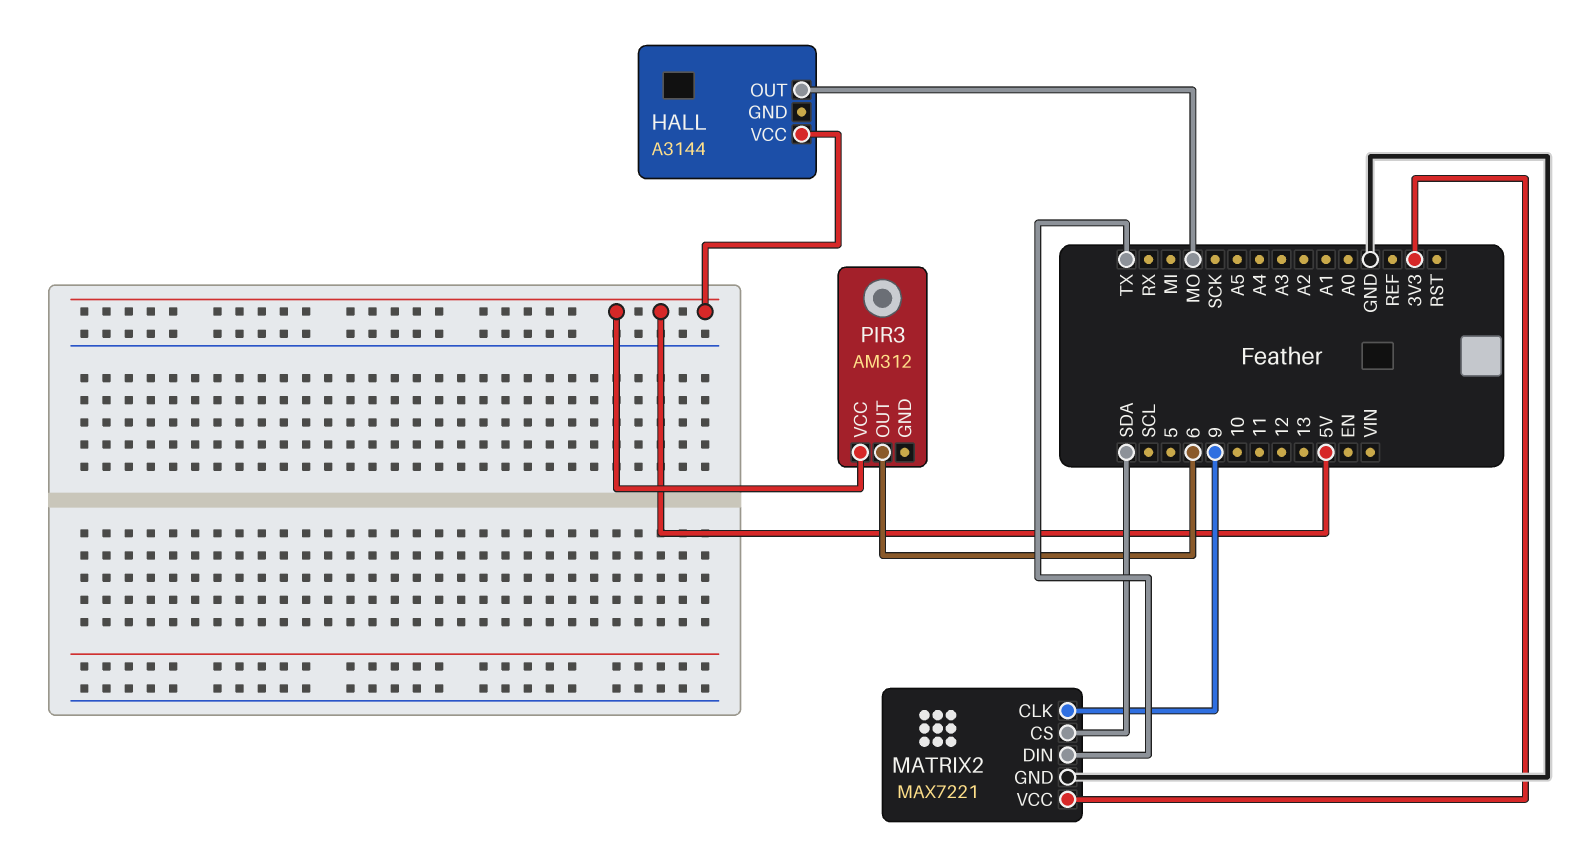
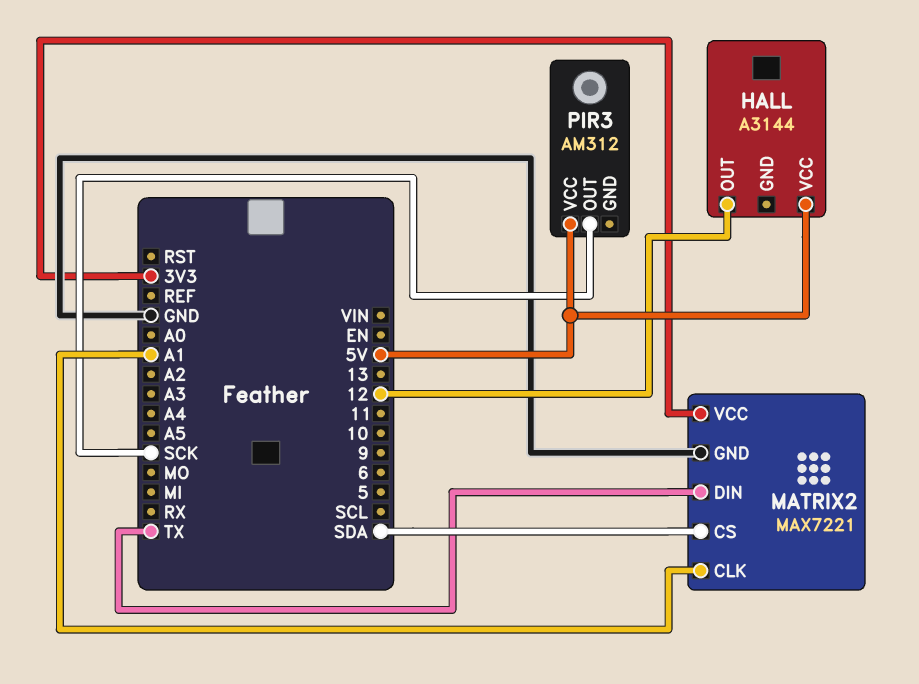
HALL pin OUT: MO -> 12
MATRIX2 pin CLK: 9 -> A1
PIR3 pin OUT: 6 -> SCK

